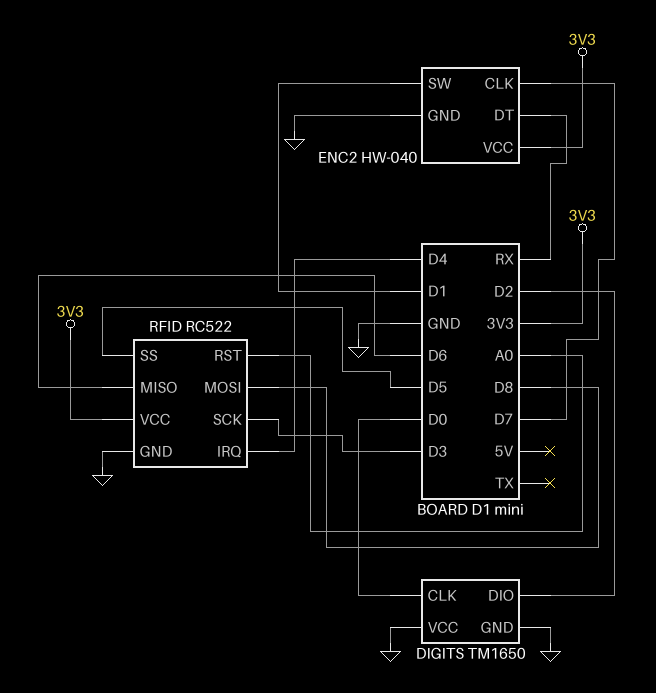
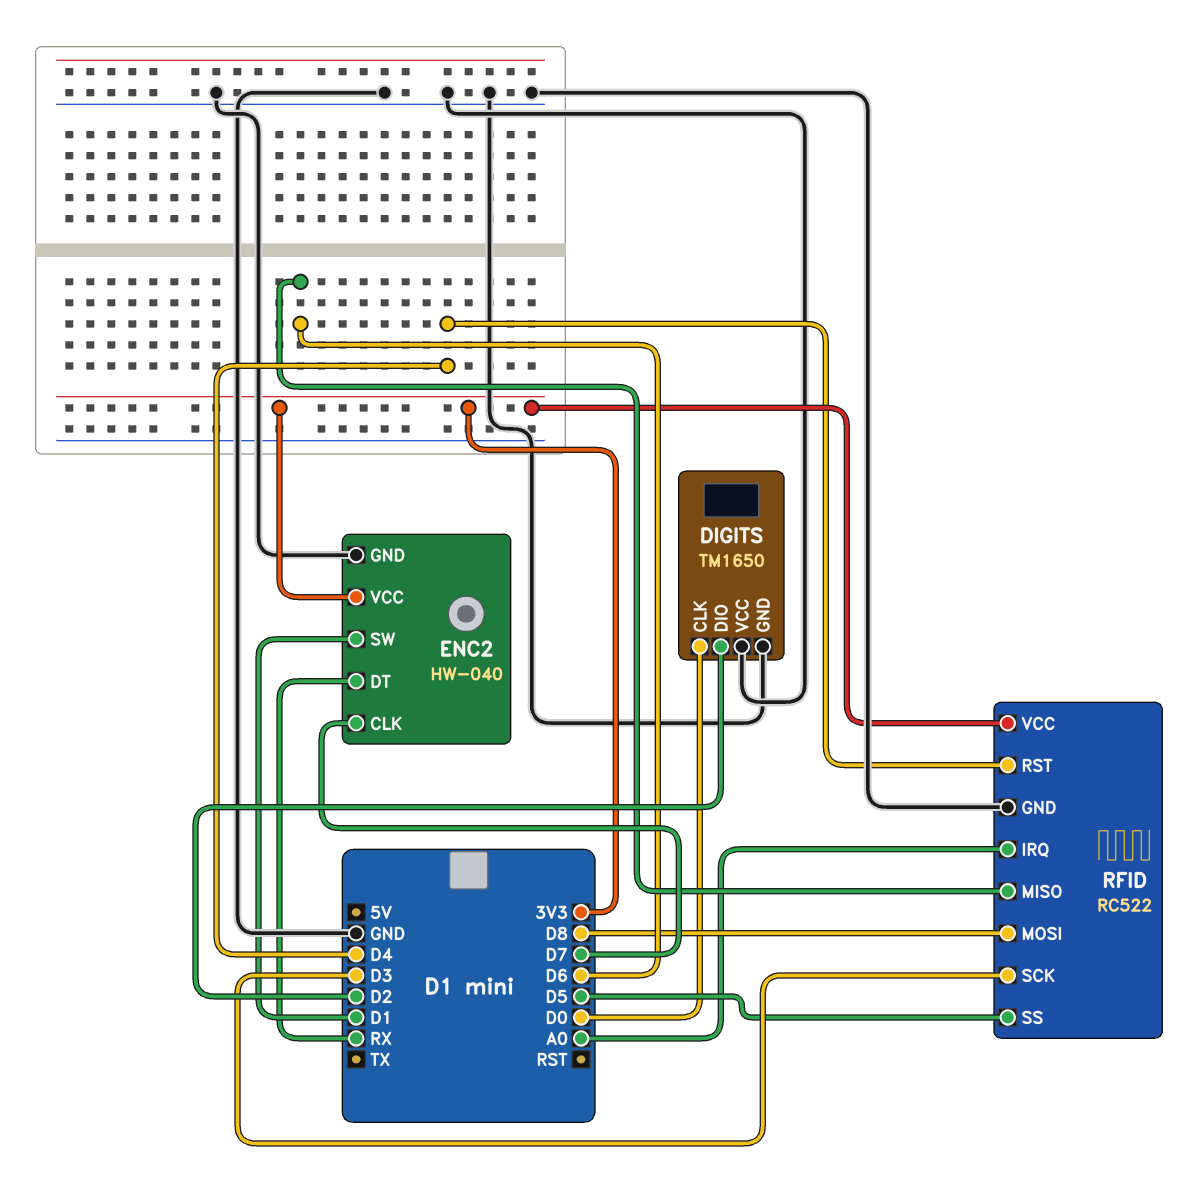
RFID pin IRQ: D4 -> A0
RFID pin RST: A0 -> D4

